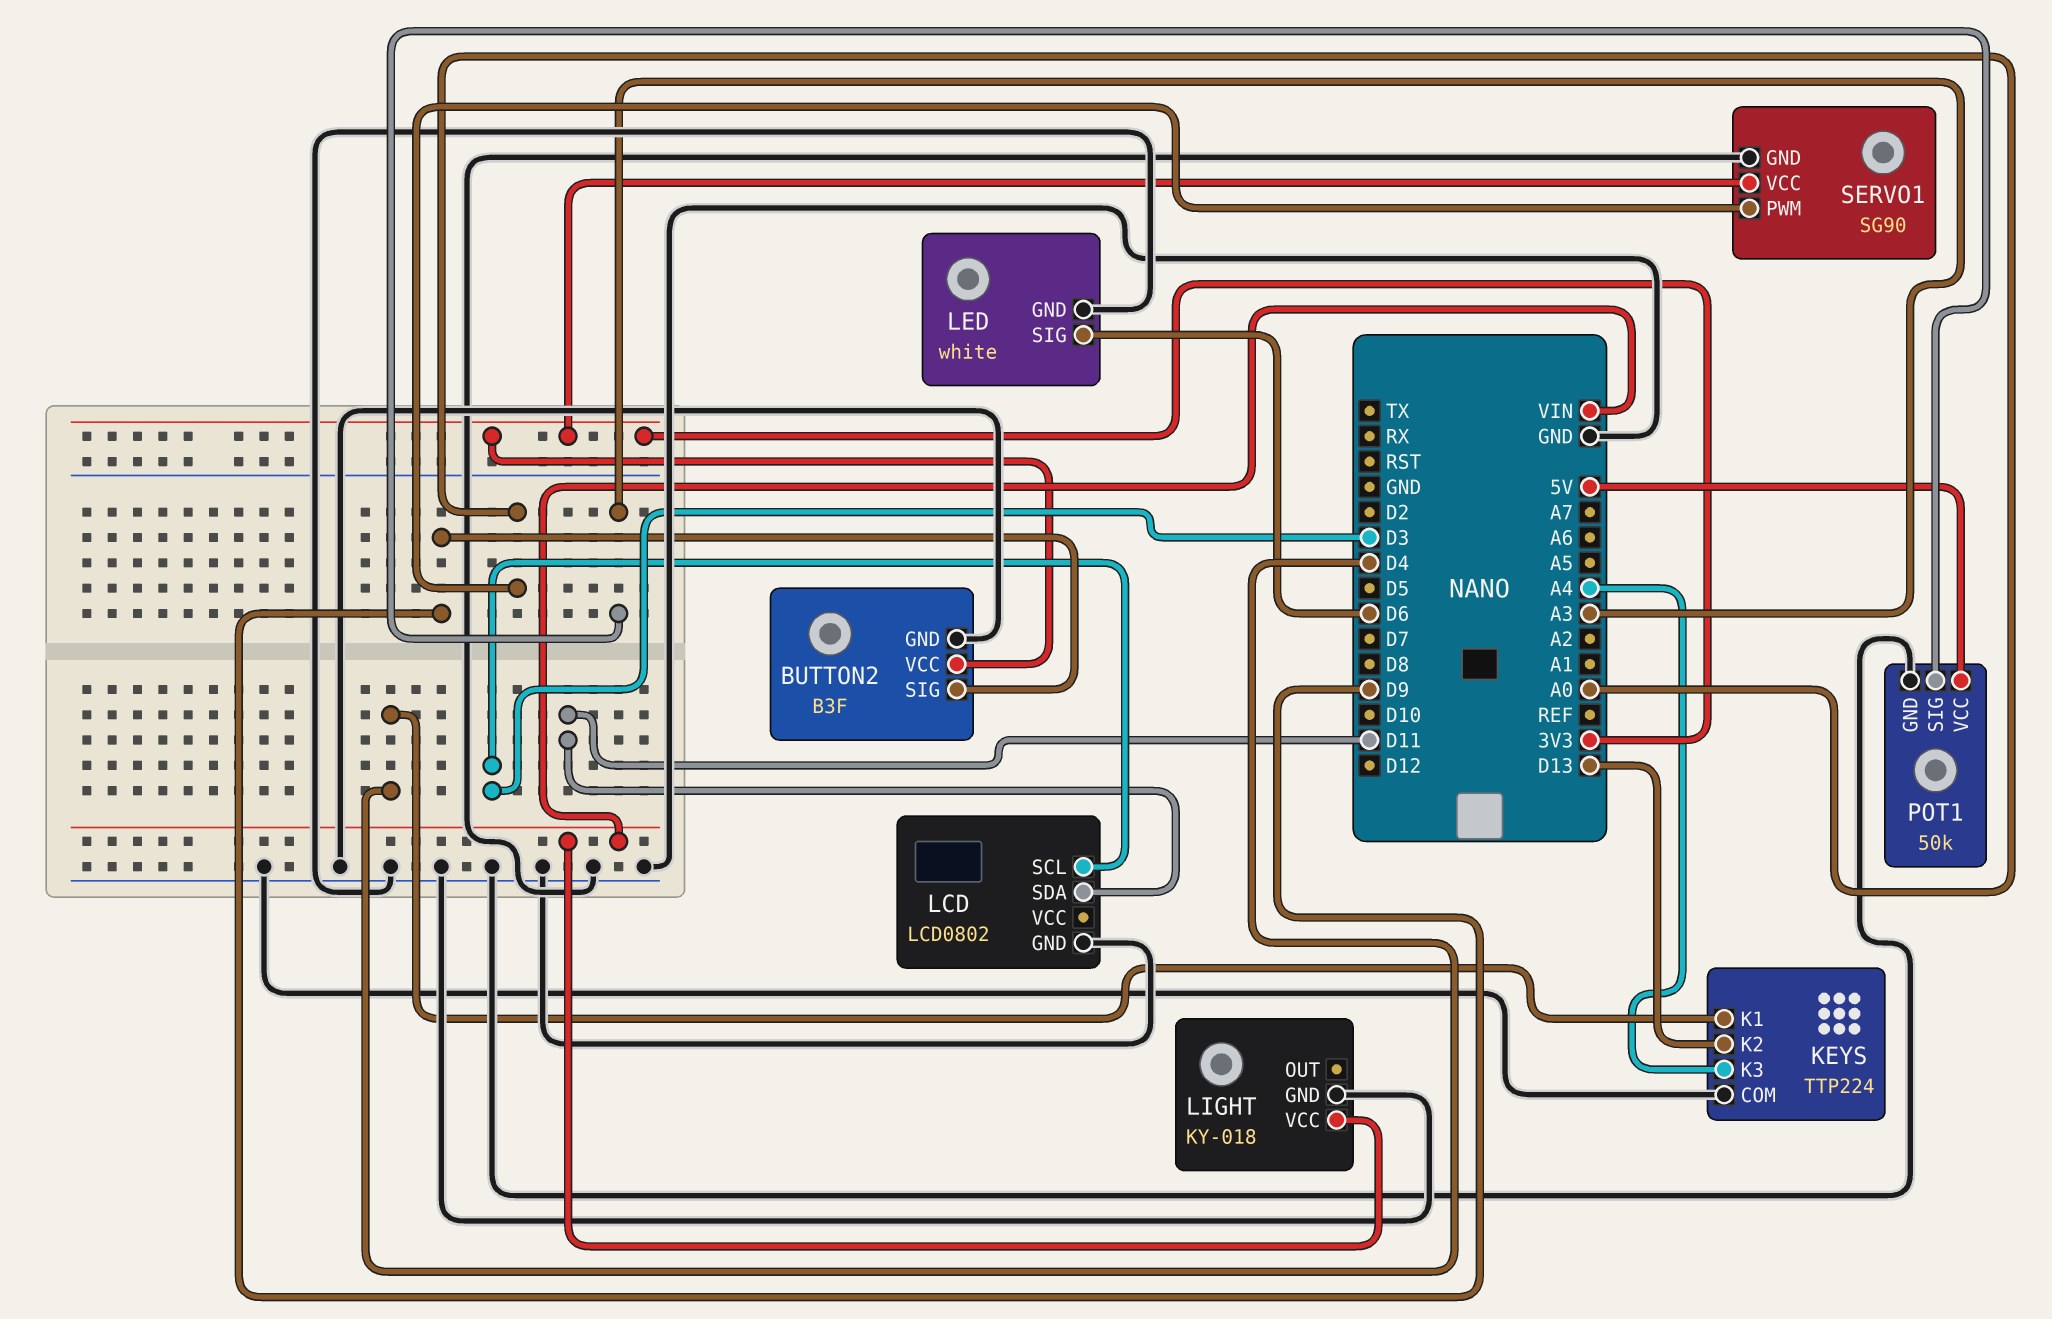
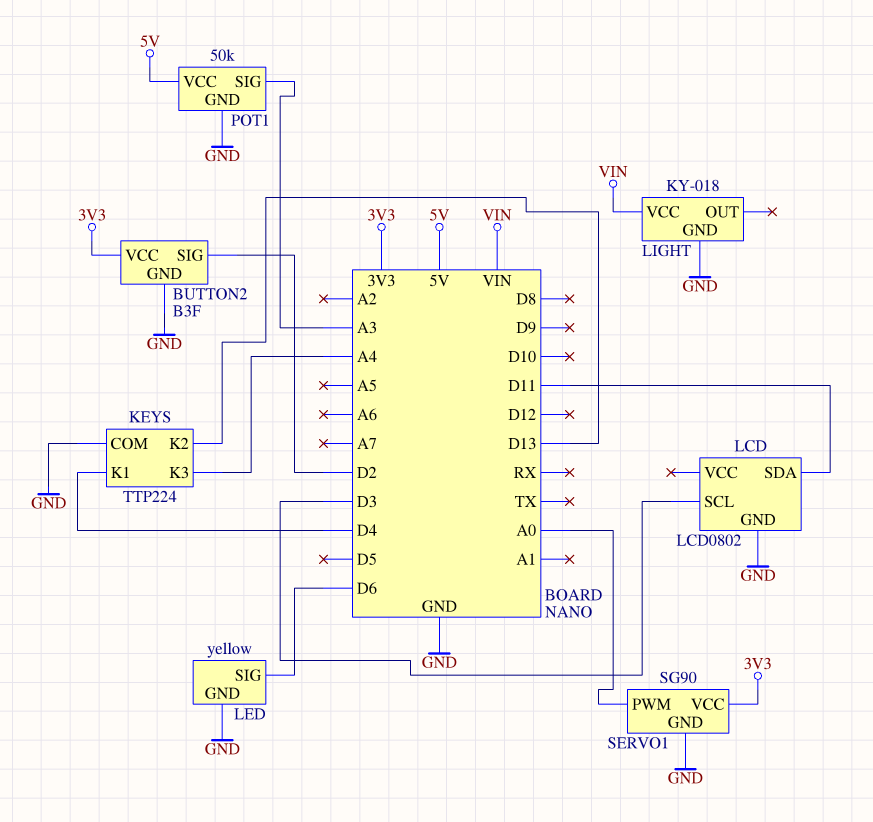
BUTTON2 pin SIG: D9 -> D2
LED: white -> yellow

